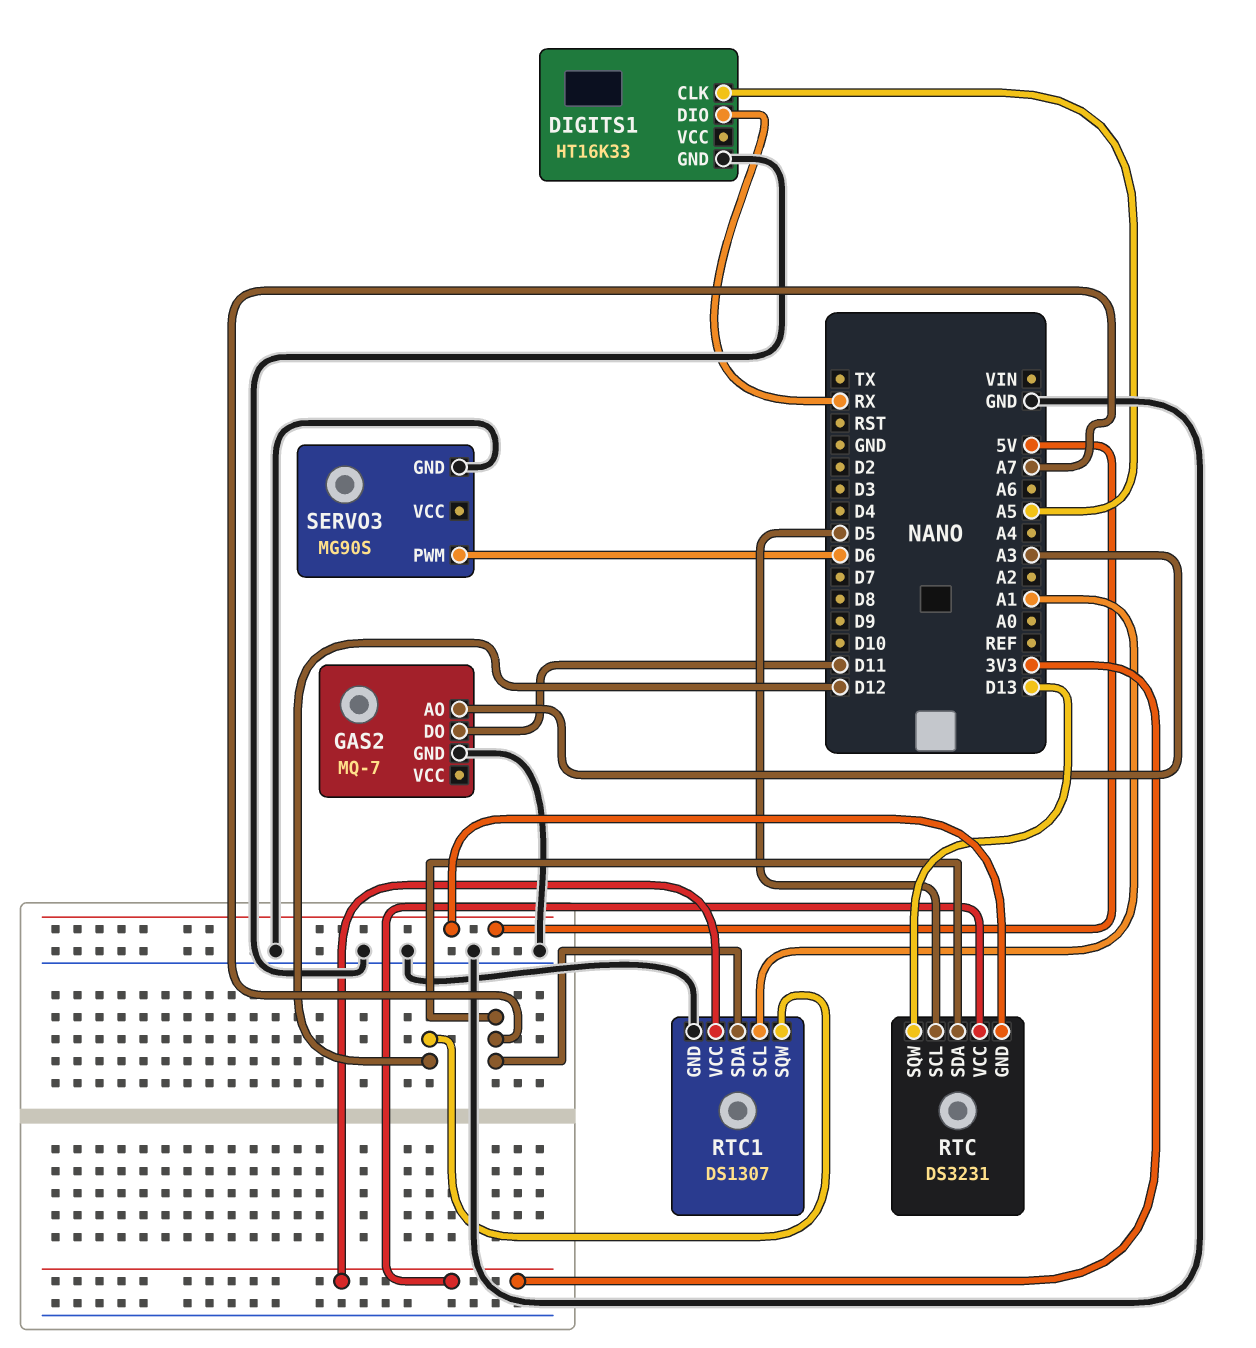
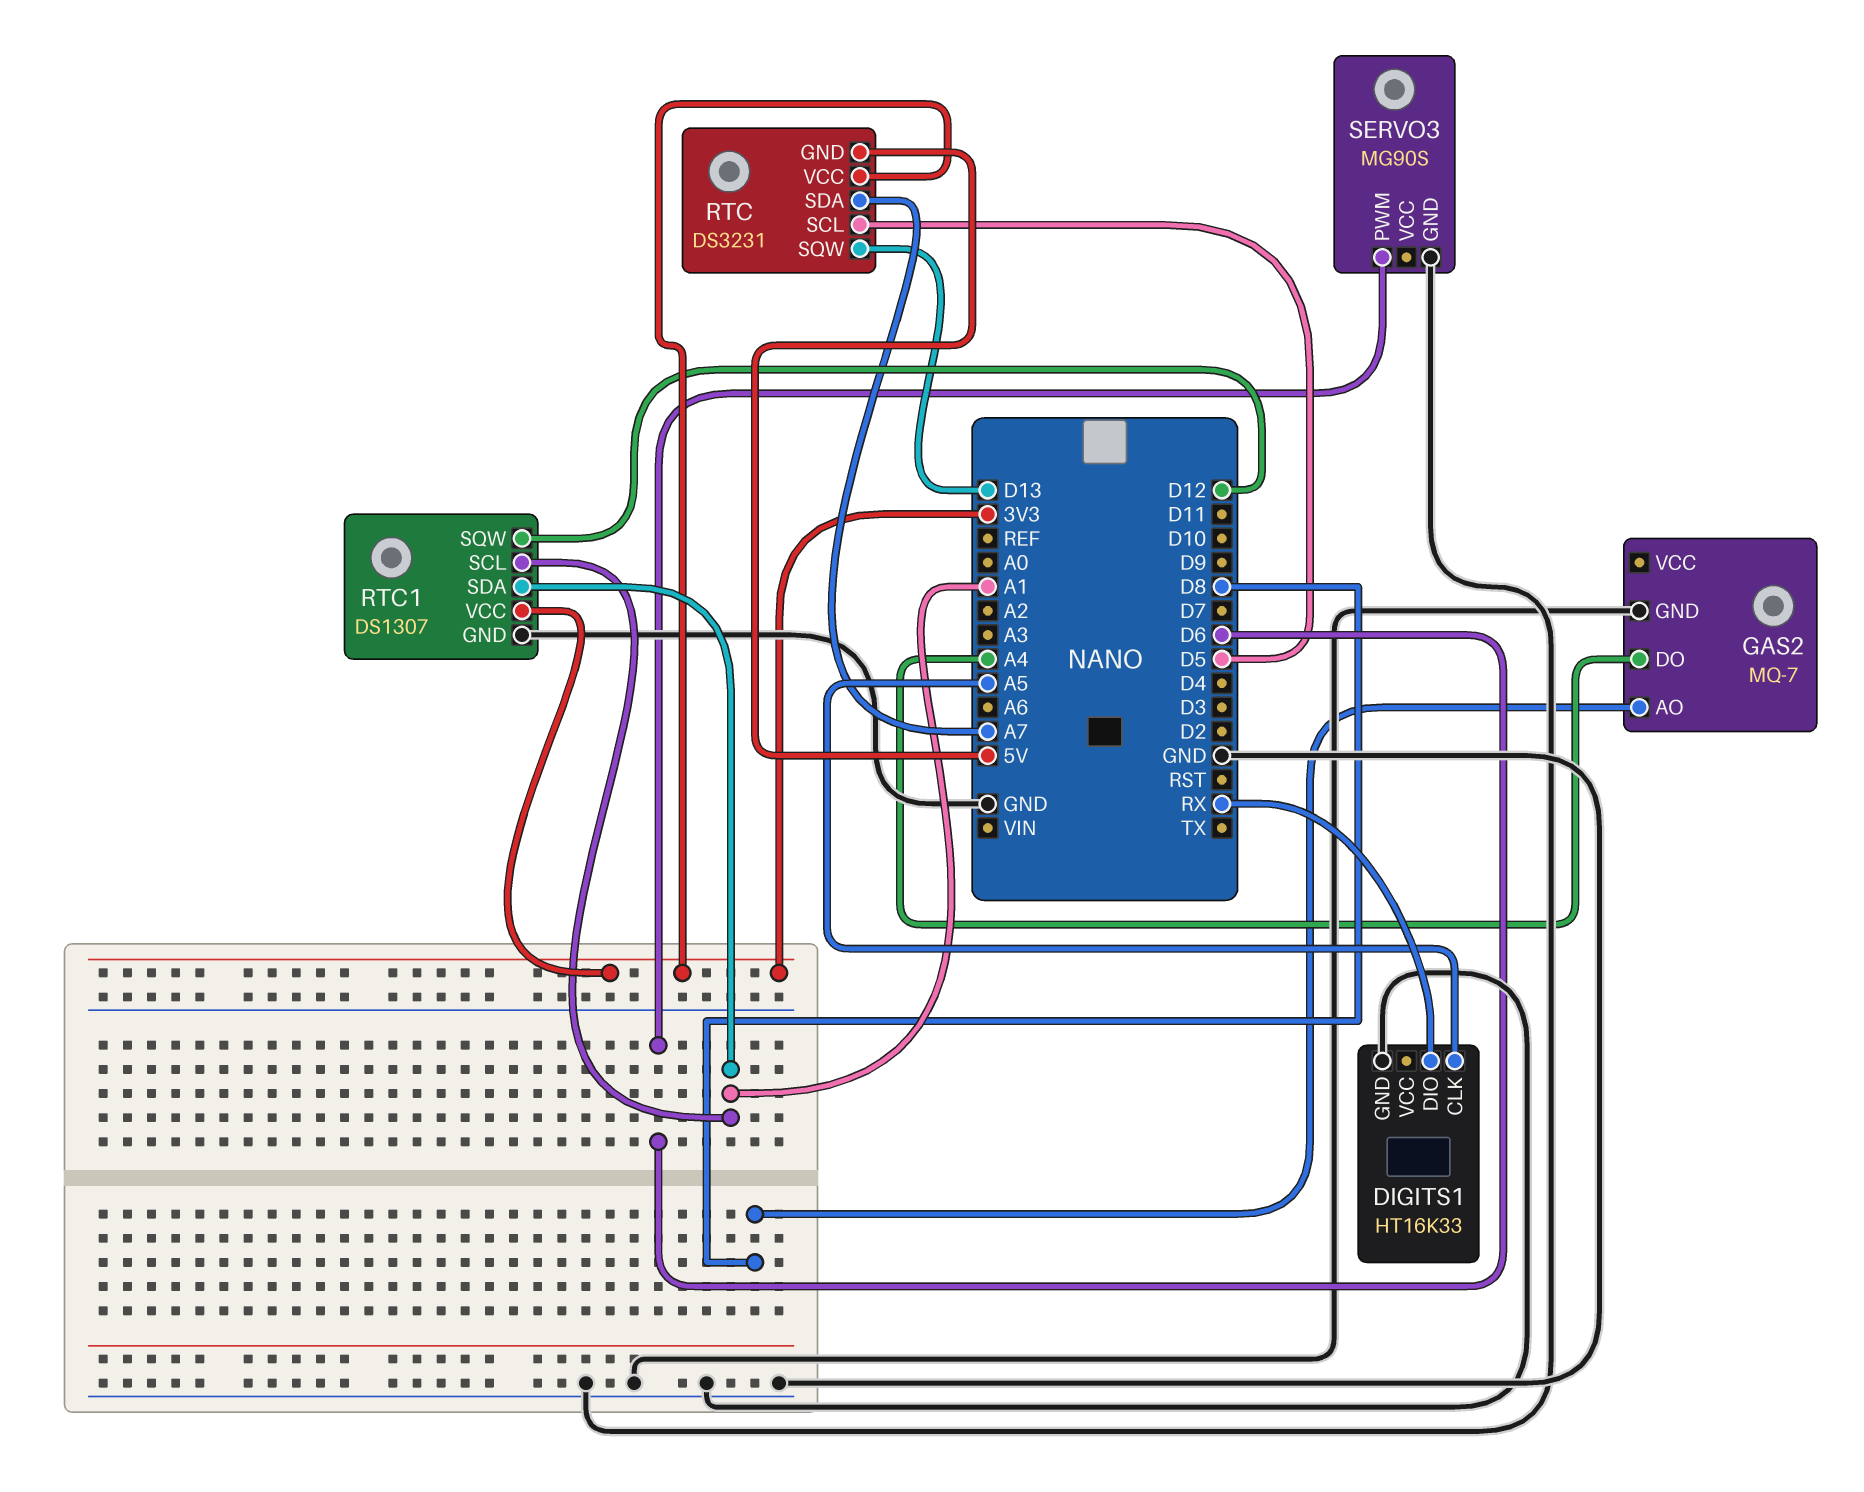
GAS2 pin AO: A3 -> D8
GAS2 pin DO: D11 -> A4
RTC1 pin SDA: A7 -> A1

